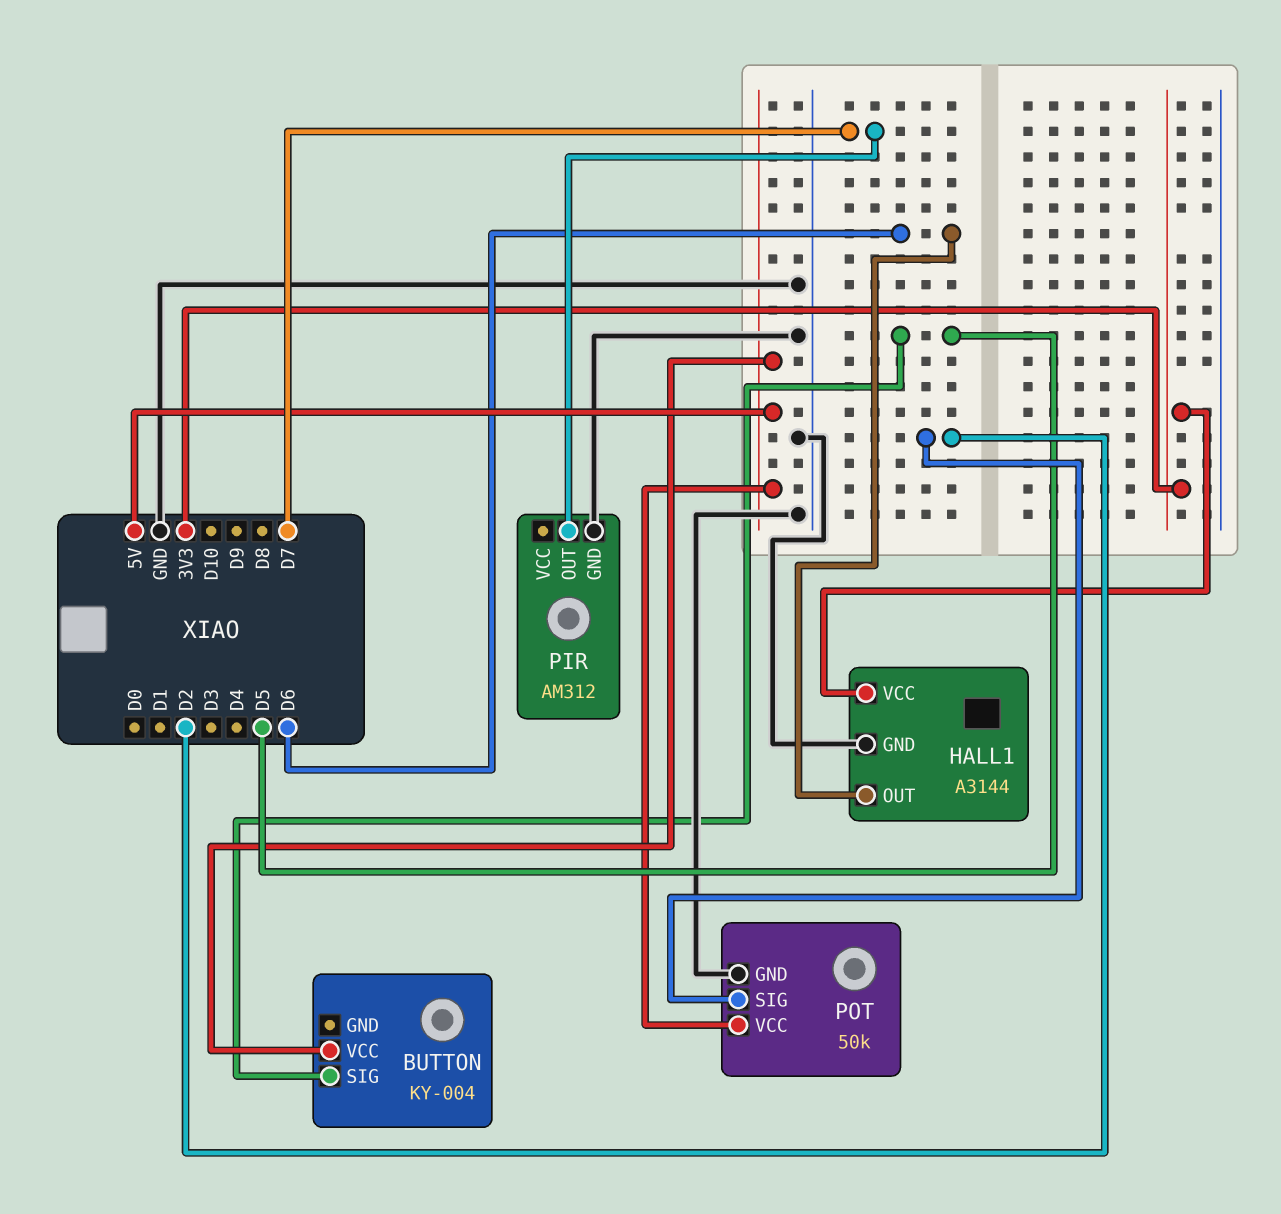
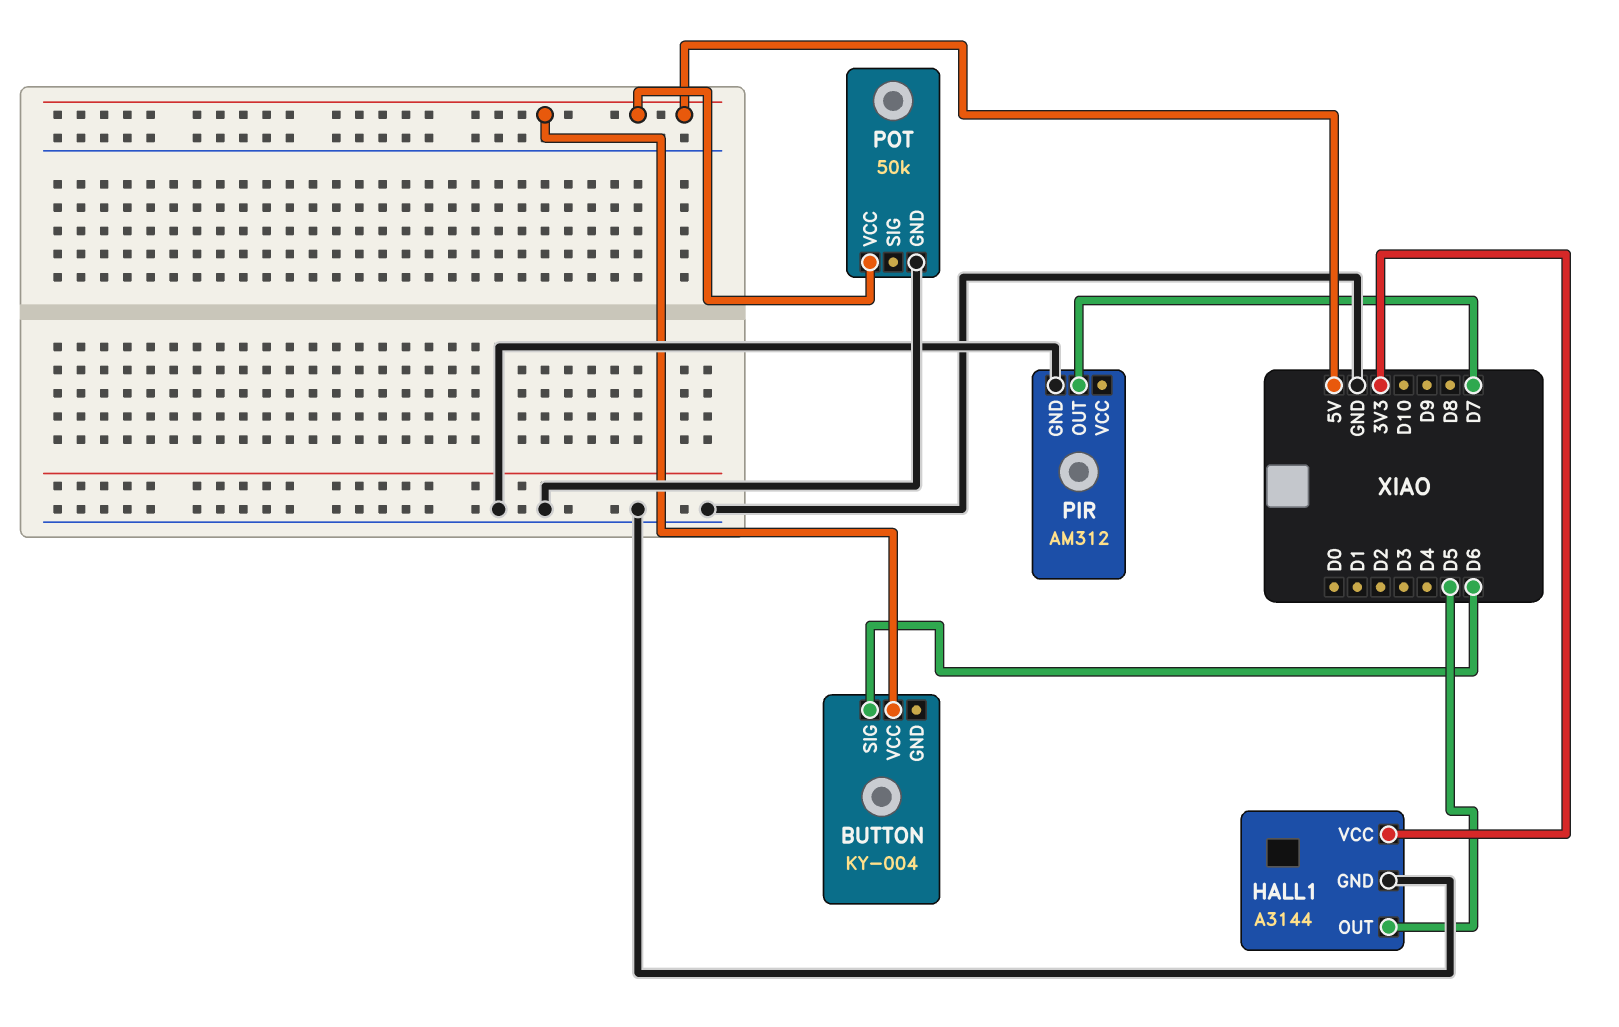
BUTTON pin SIG: D5 -> D6
HALL1 pin OUT: D6 -> D5
POT pin SIG: D2 -> none

